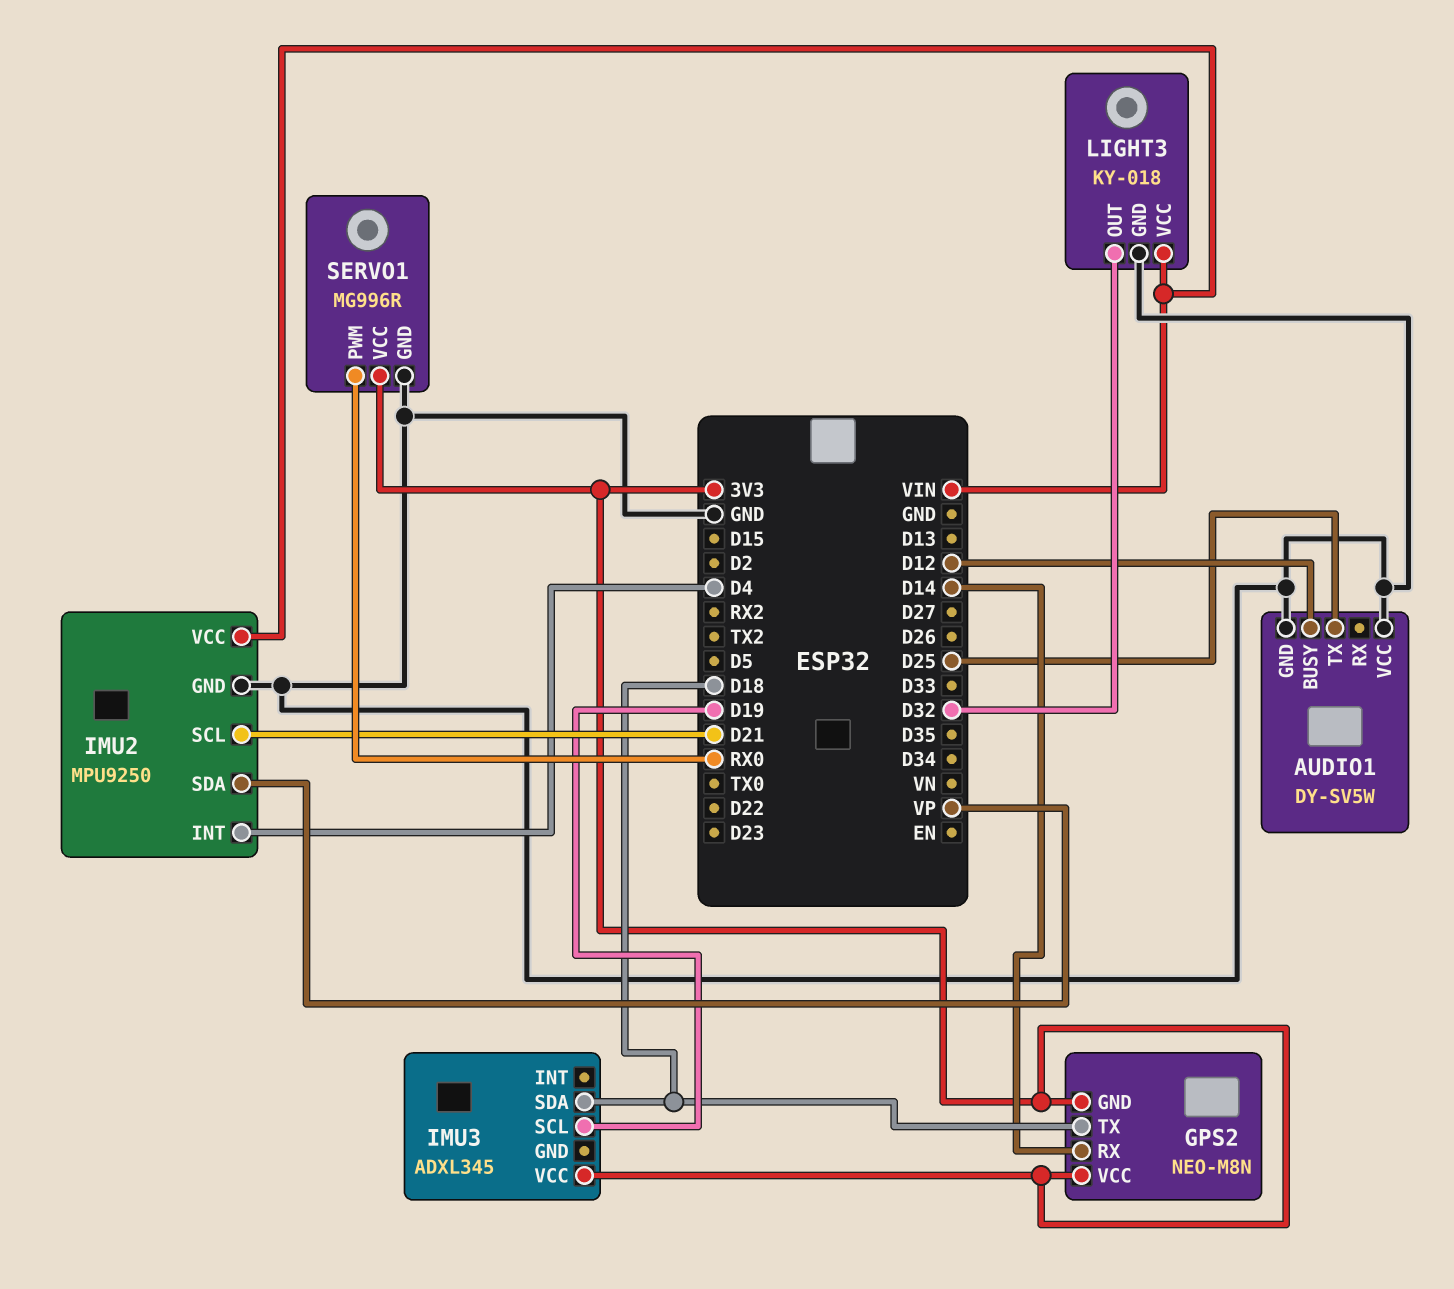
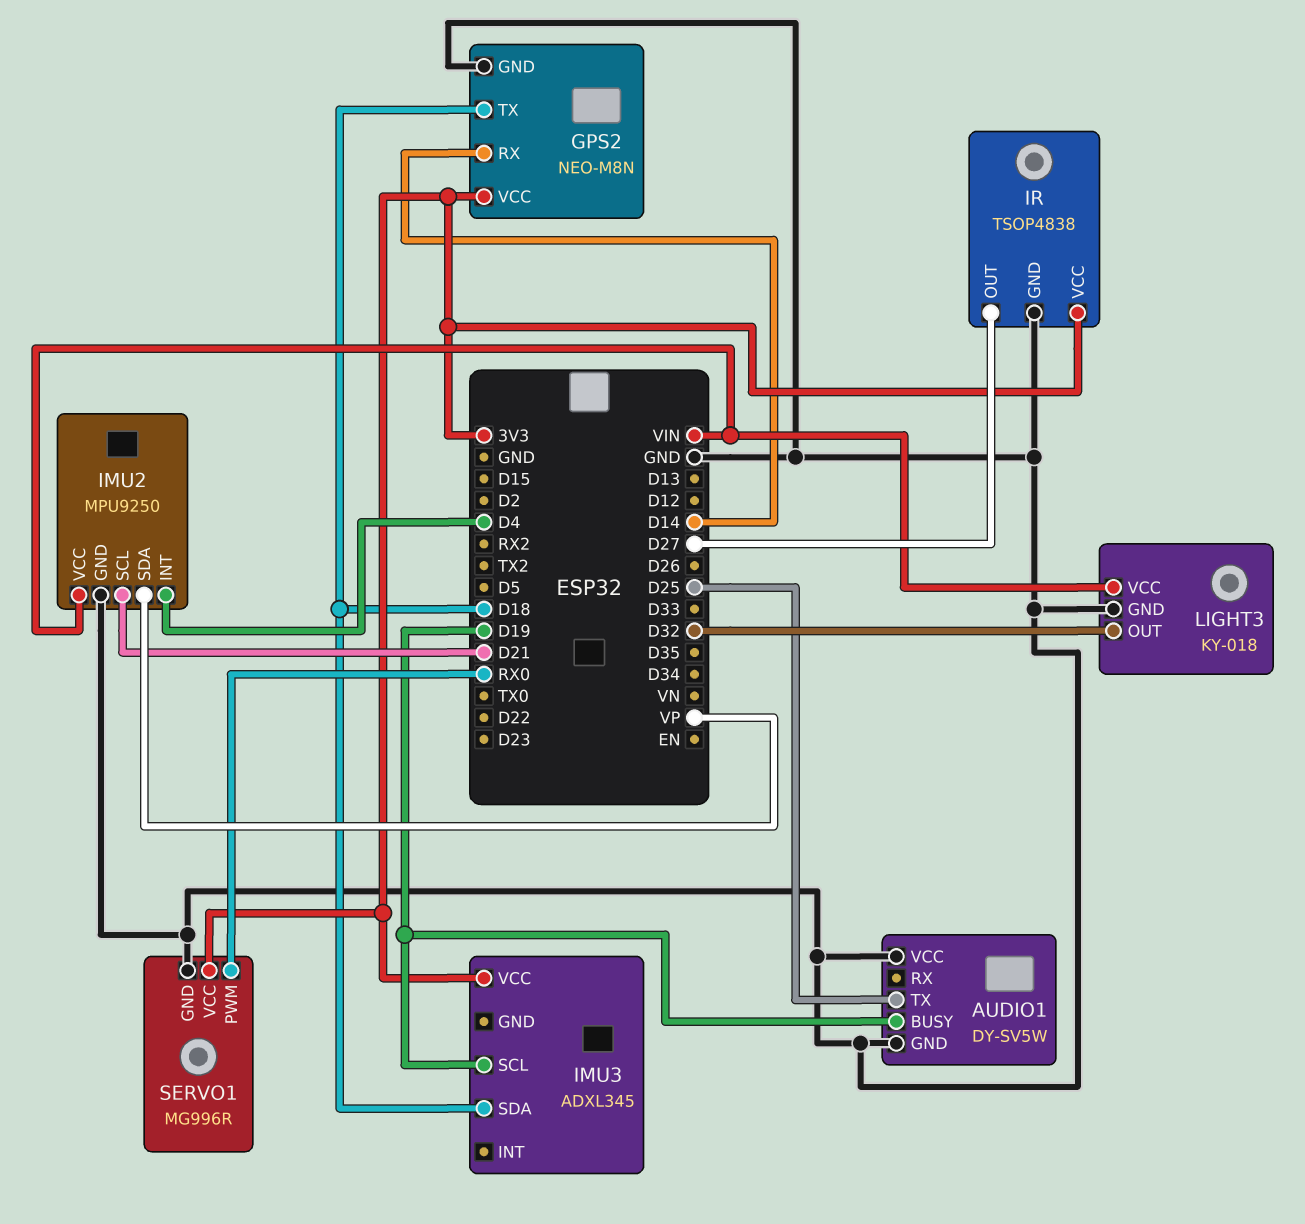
AUDIO1 pin BUSY: D12 -> D19
GPS2 pin GND: 3V3 -> GND
IR: none -> TSOP4838
IR pin GND: none -> GND
IR pin OUT: none -> D27
IR pin VCC: none -> 3V3

